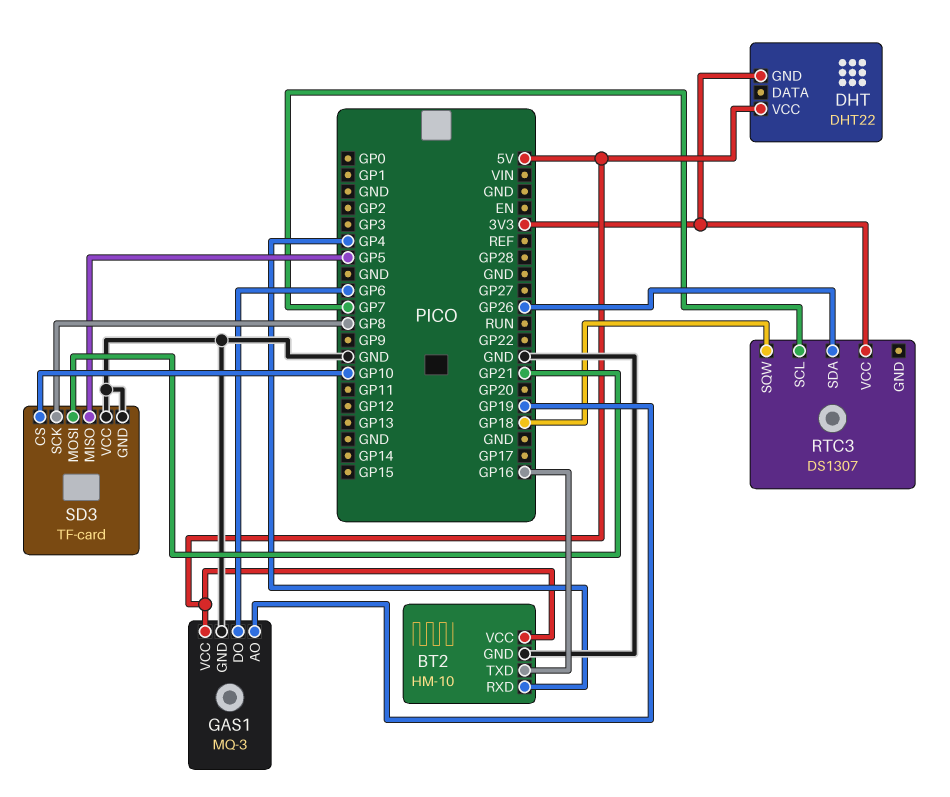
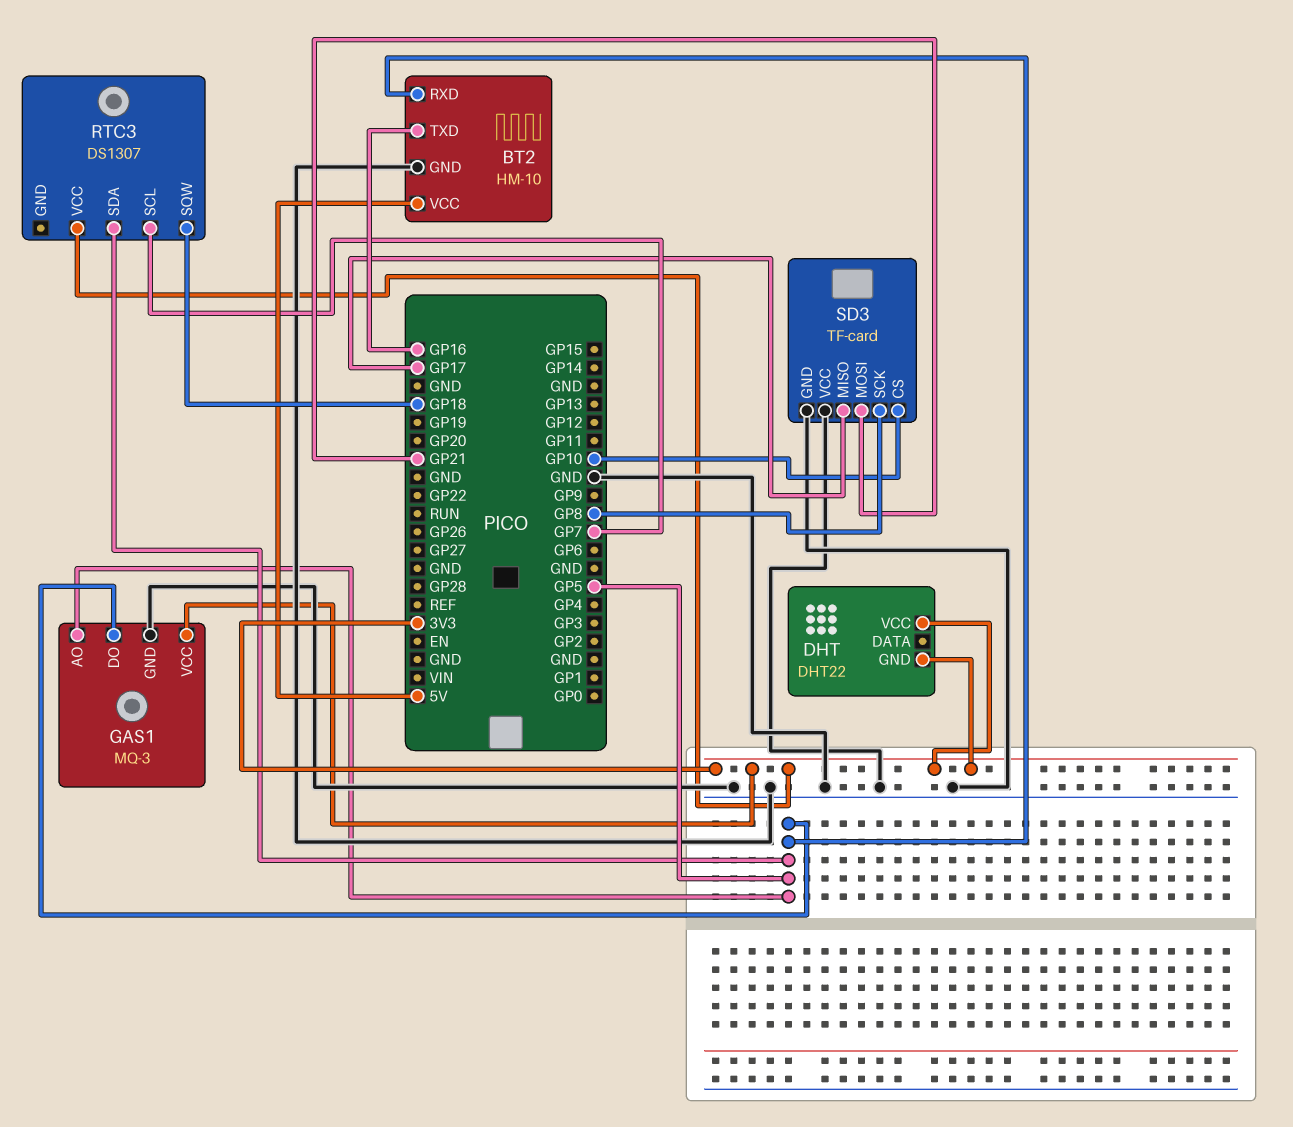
BT2 pin RXD: GP4 -> GP5
DHT pin VCC: 5V -> 3V3
GAS1 pin AO: GP19 -> GP5
GAS1 pin DO: GP6 -> GP5
GAS1 pin VCC: 5V -> 3V3
RTC3 pin SDA: GP26 -> GP5
SD3 pin MISO: GP5 -> GP17

